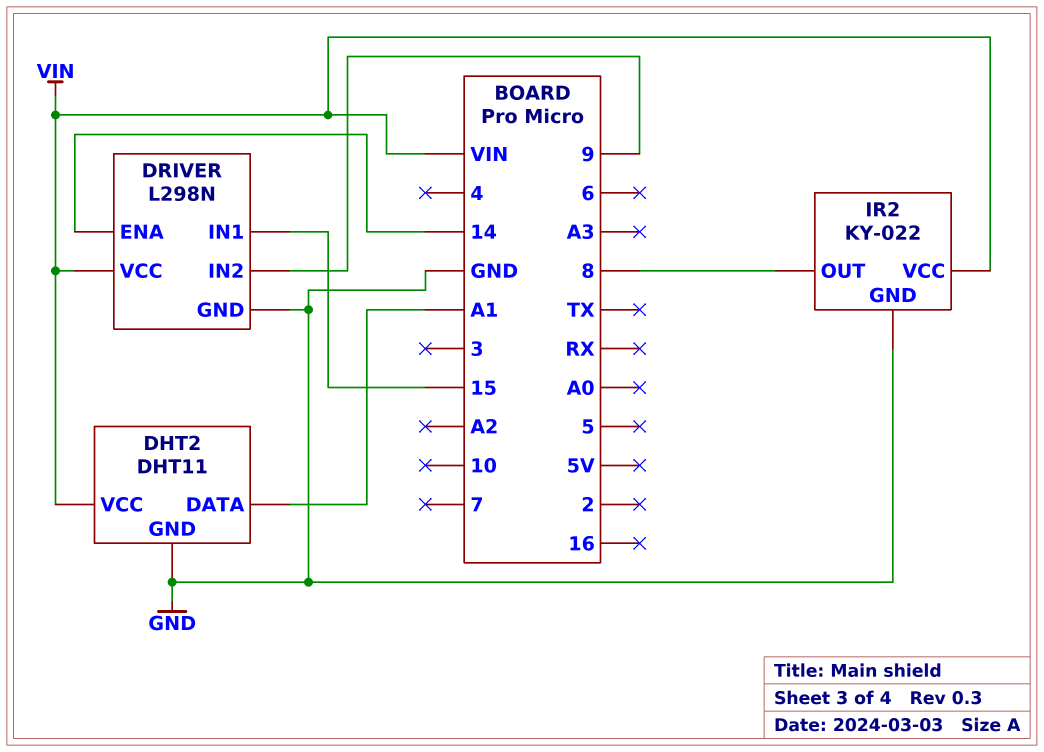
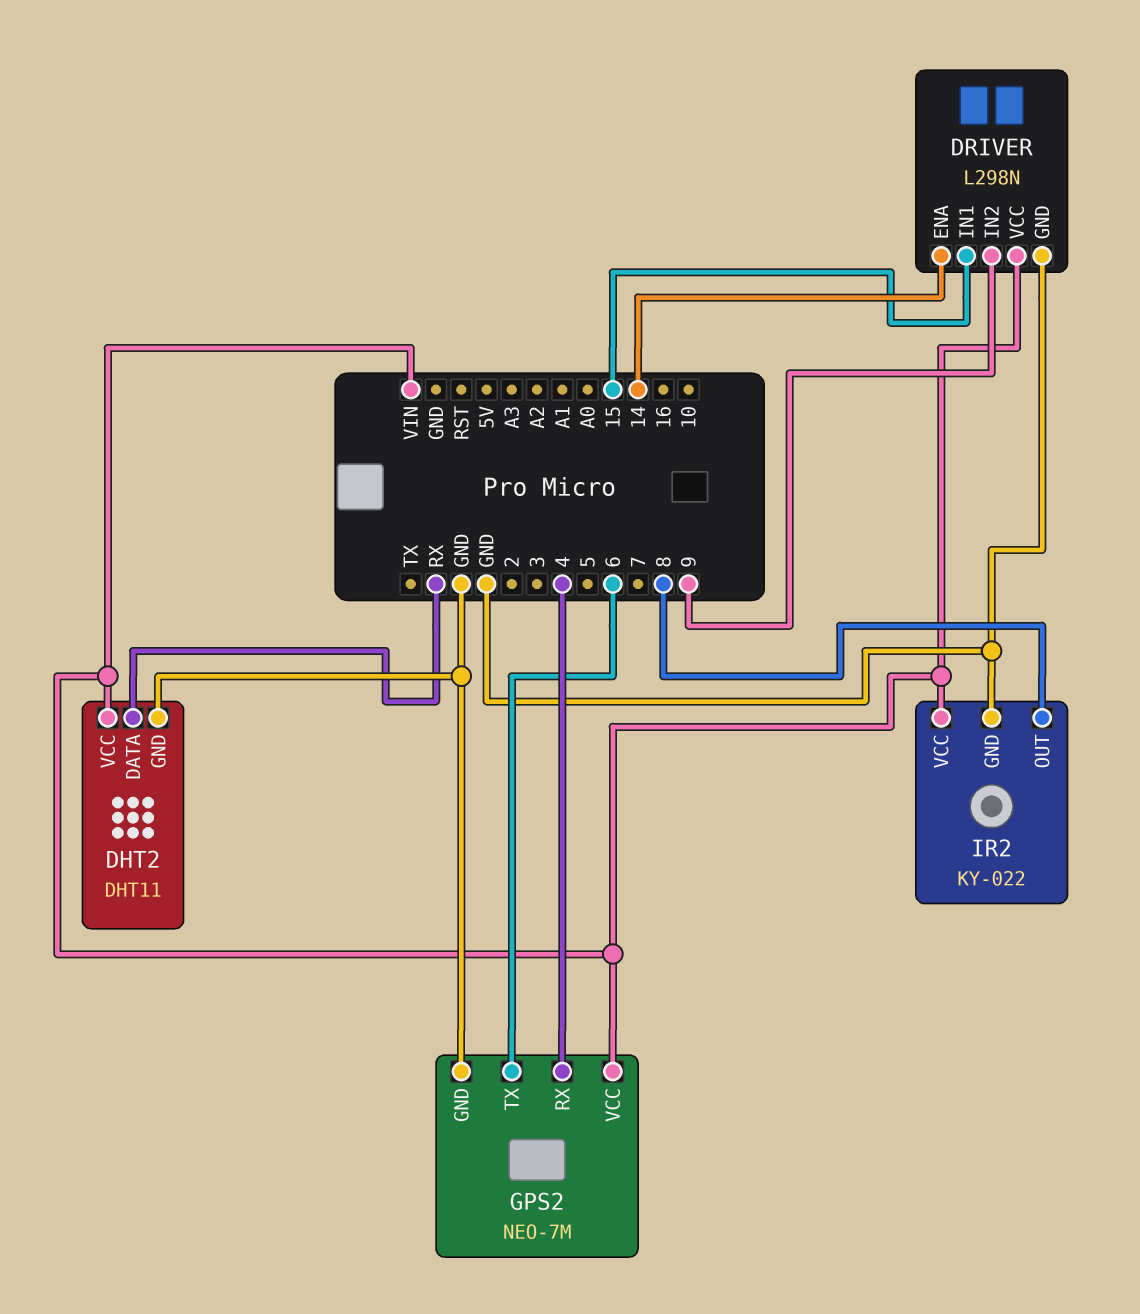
DHT2 pin DATA: A1 -> RX
GPS2: none -> NEO-7M
GPS2 pin GND: none -> GND
GPS2 pin RX: none -> 4
GPS2 pin TX: none -> 6
GPS2 pin VCC: none -> VIN

